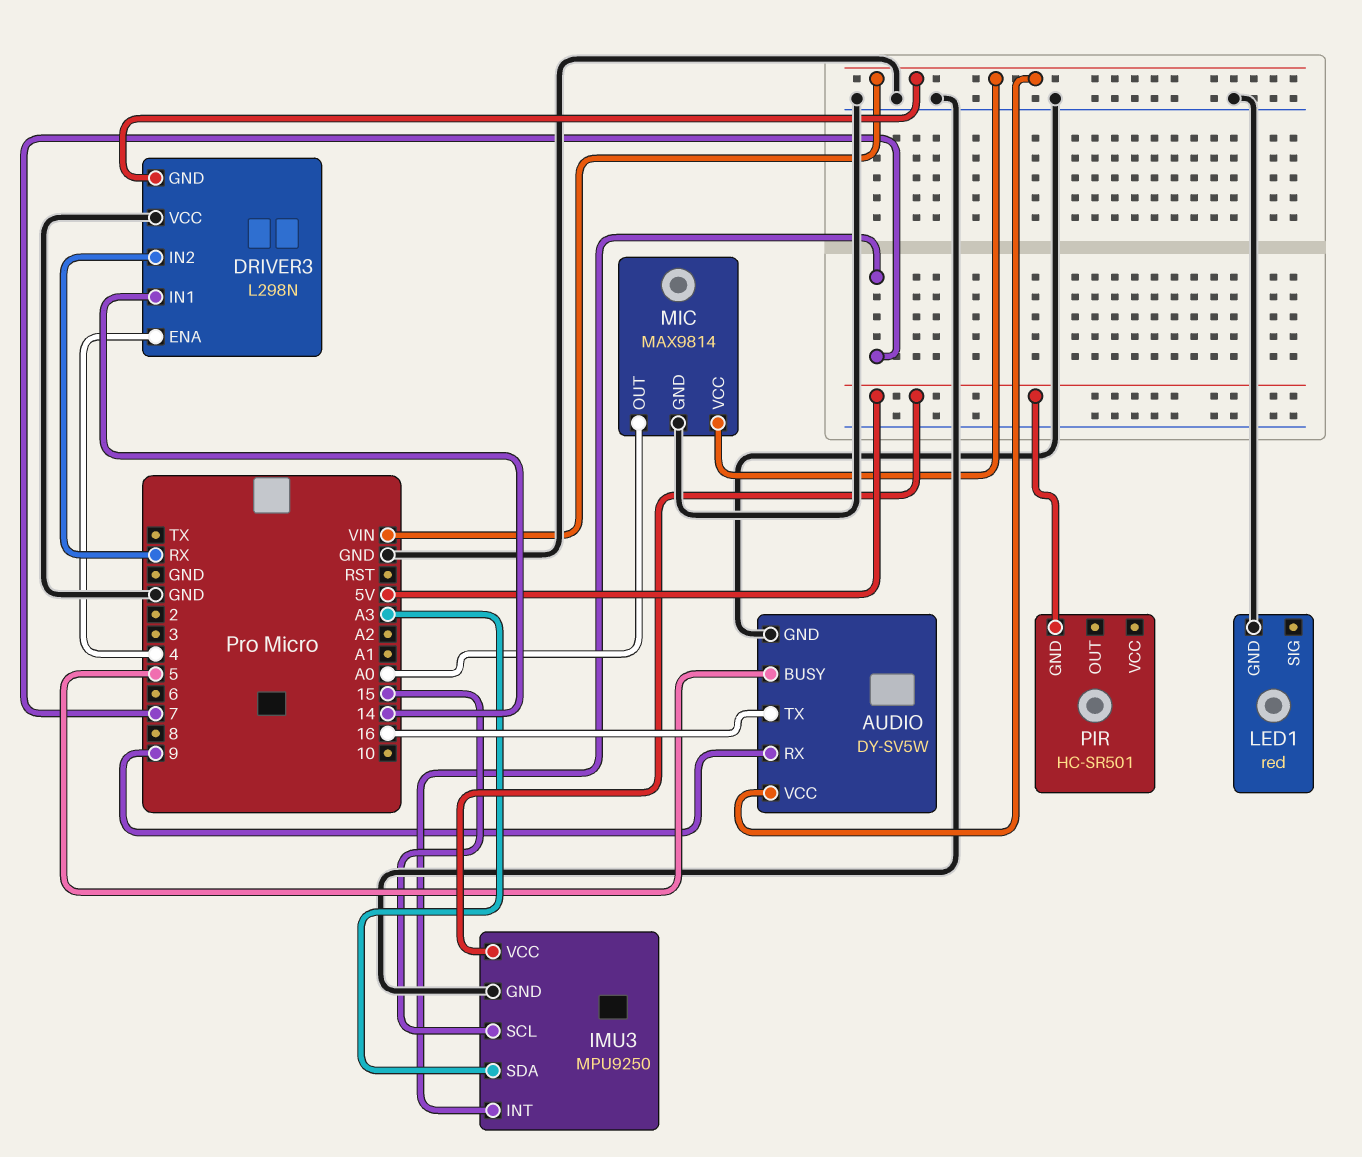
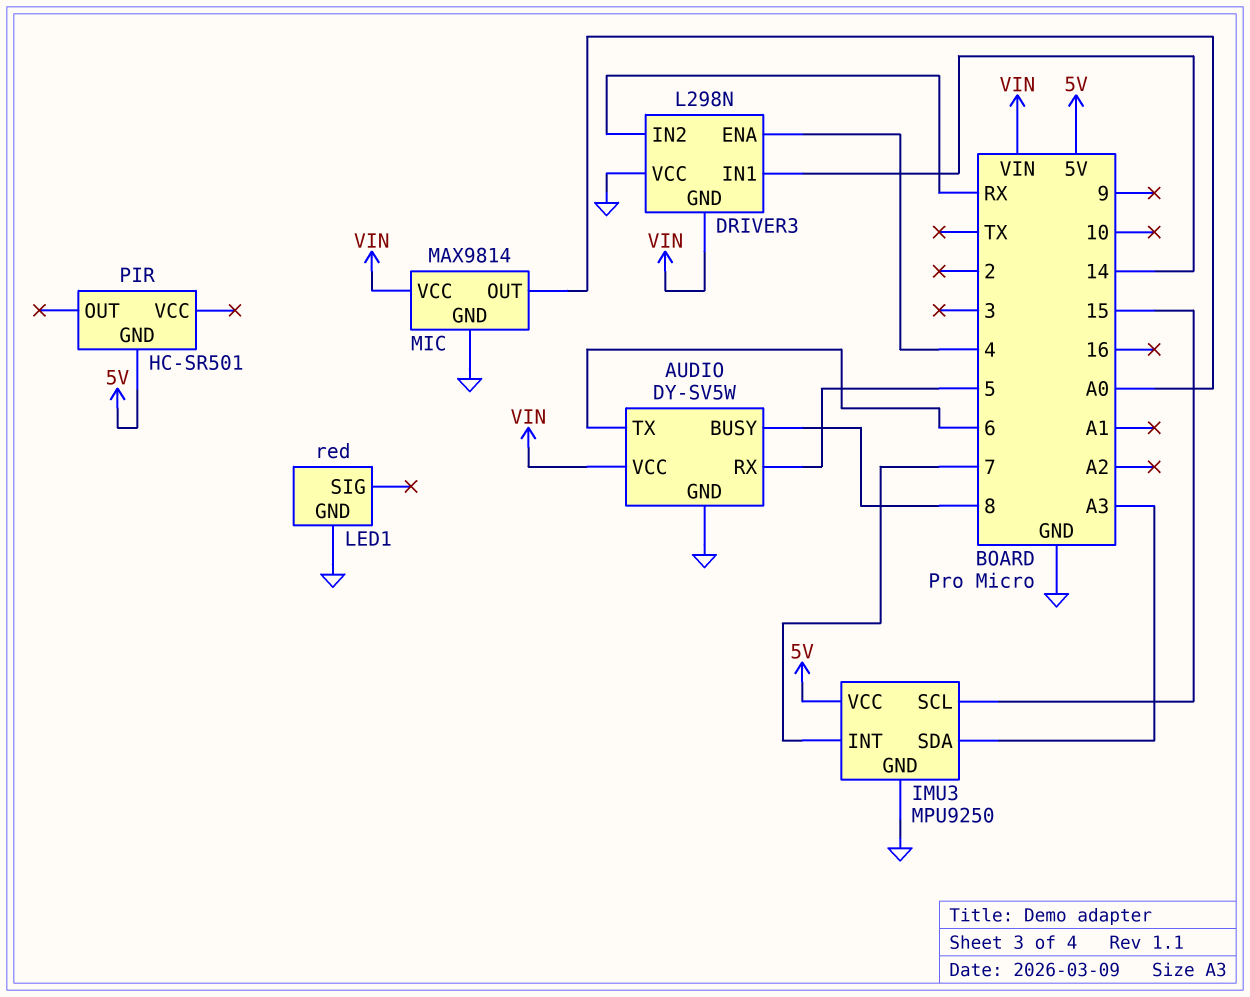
AUDIO pin BUSY: 5 -> 8
AUDIO pin RX: 9 -> 5
AUDIO pin TX: 16 -> 6

